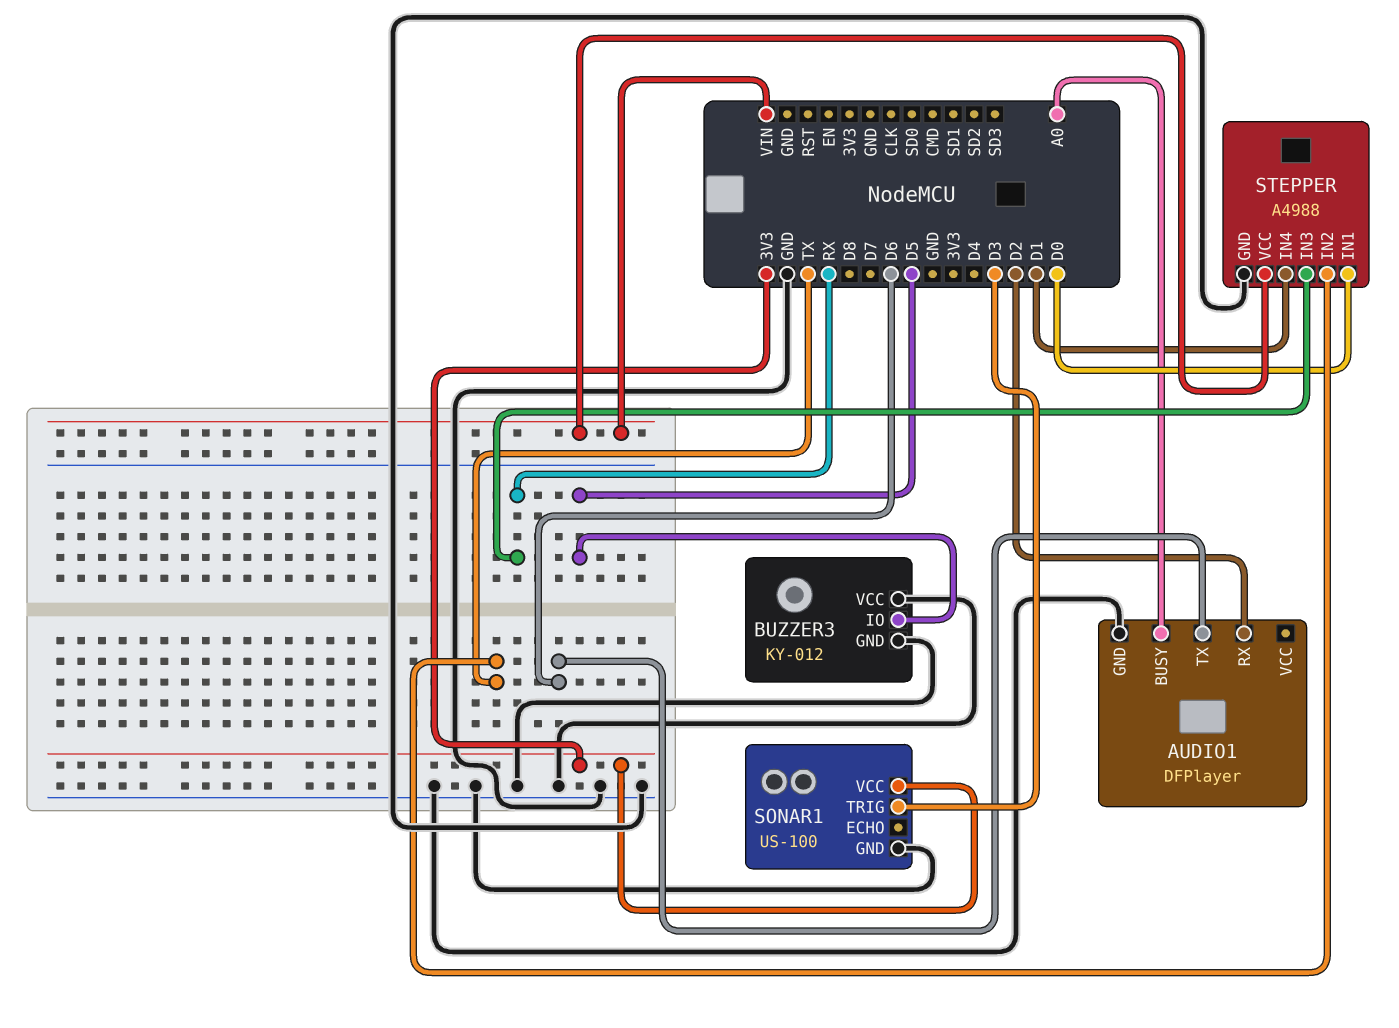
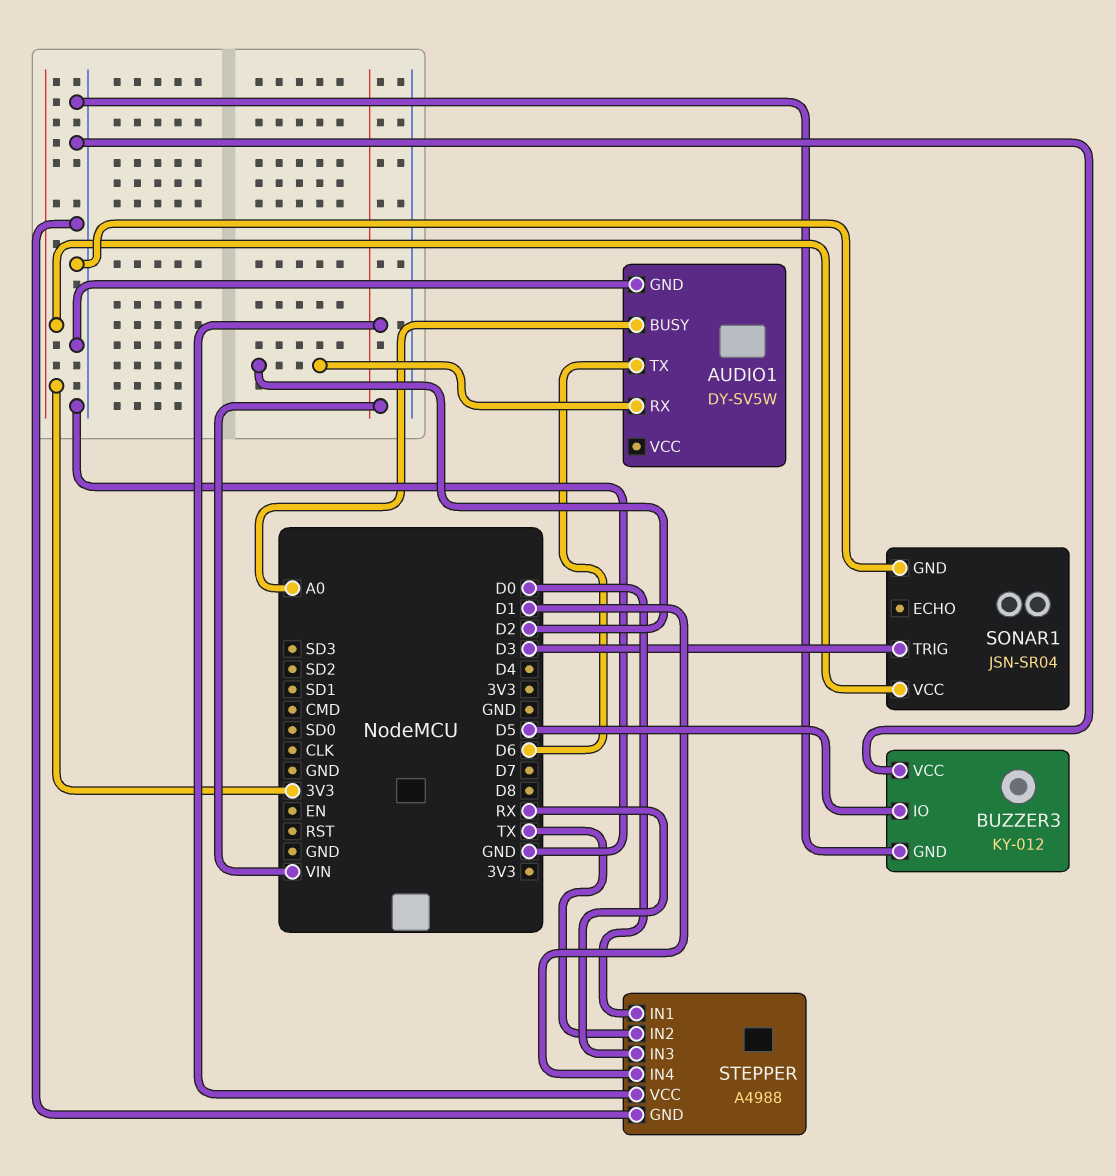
AUDIO1: DFPlayer -> DY-SV5W
SONAR1: US-100 -> JSN-SR04

